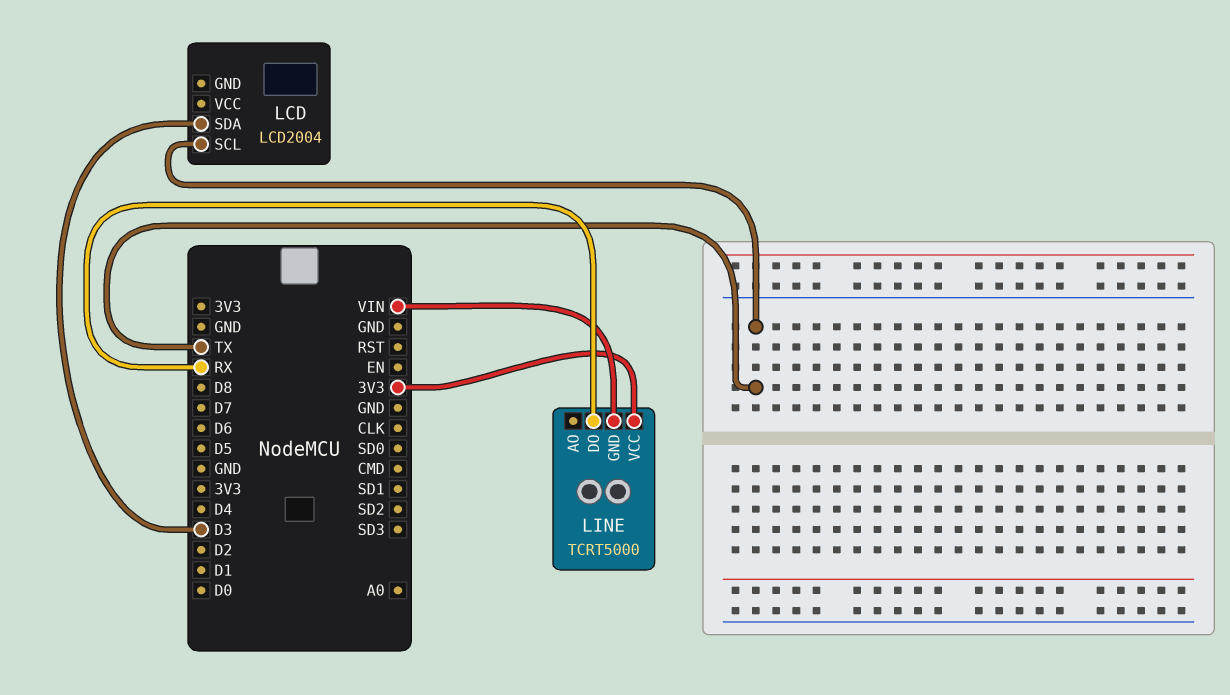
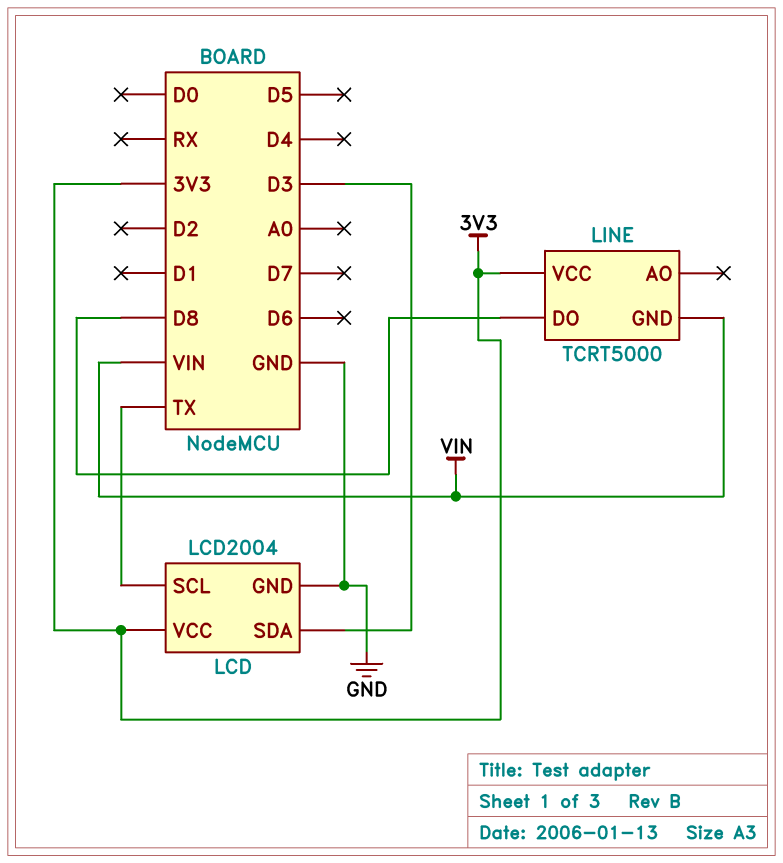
LCD pin GND: none -> GND
LCD pin VCC: none -> 3V3
LINE pin DO: RX -> D8

